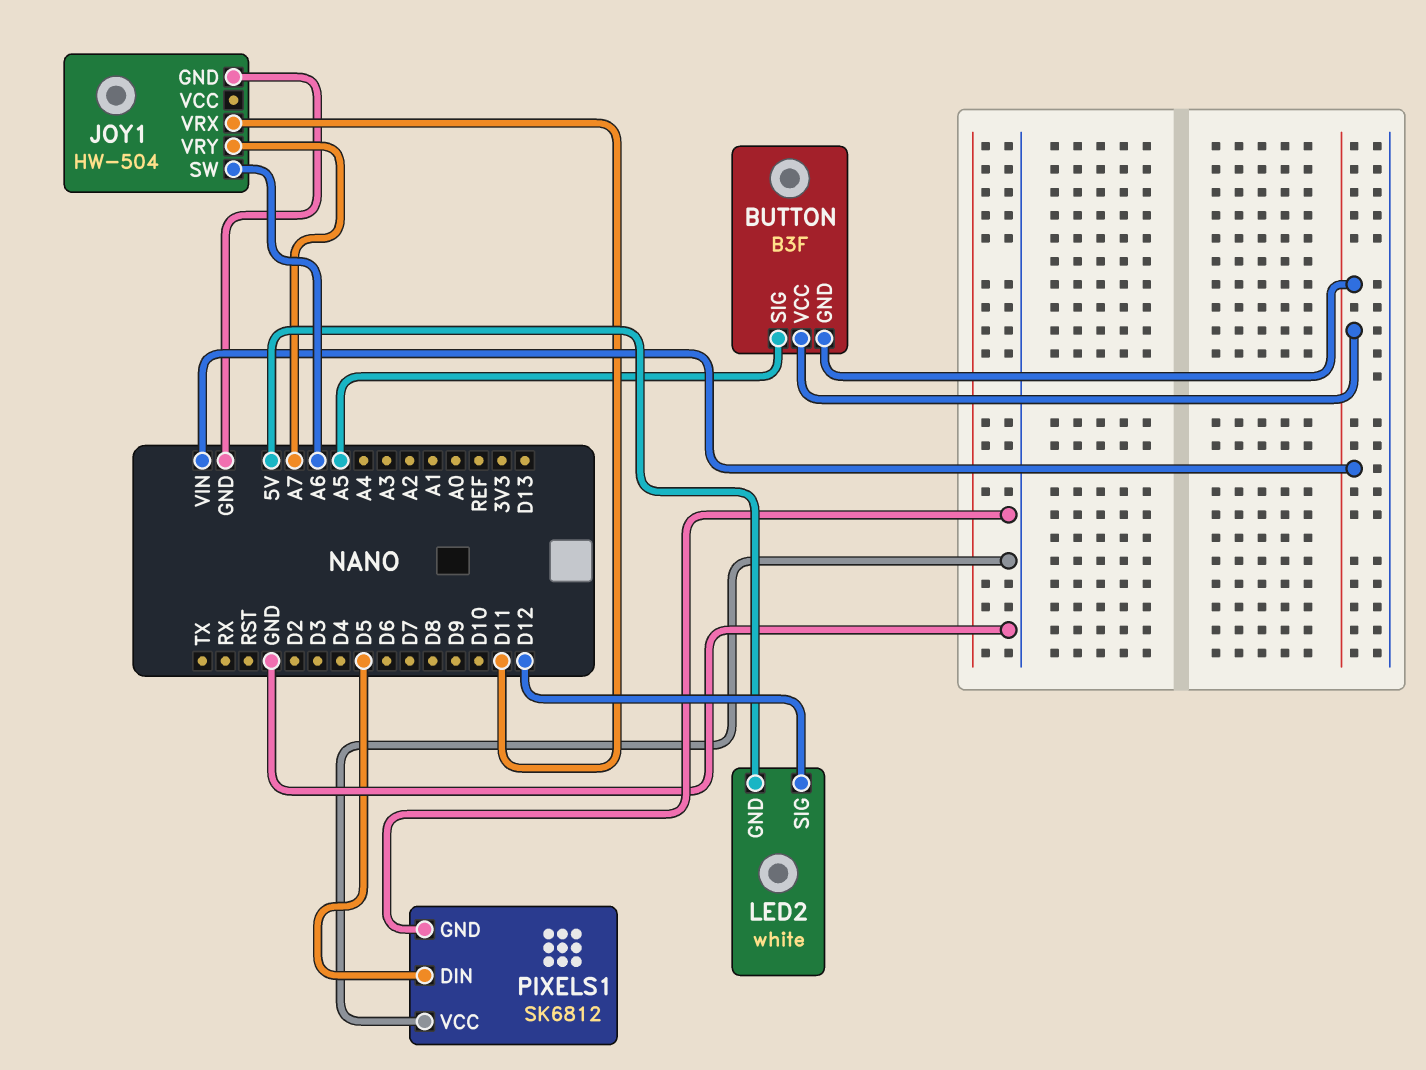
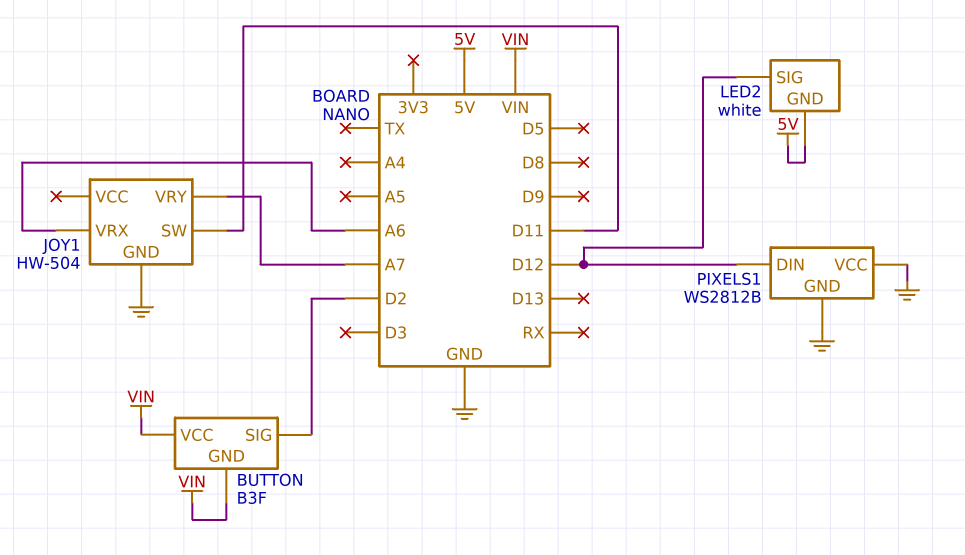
BUTTON pin SIG: A5 -> D2
JOY1 pin SW: A6 -> D11
JOY1 pin VRX: D11 -> A6
PIXELS1: SK6812 -> WS2812B
PIXELS1 pin DIN: D5 -> D12

